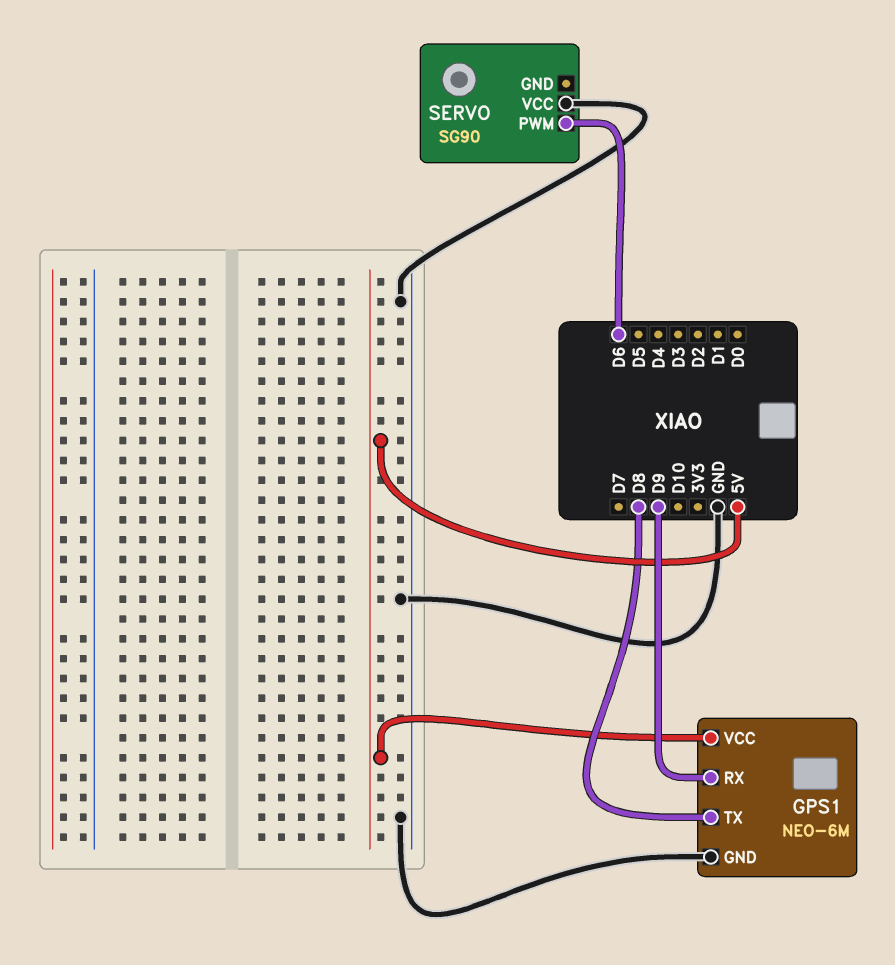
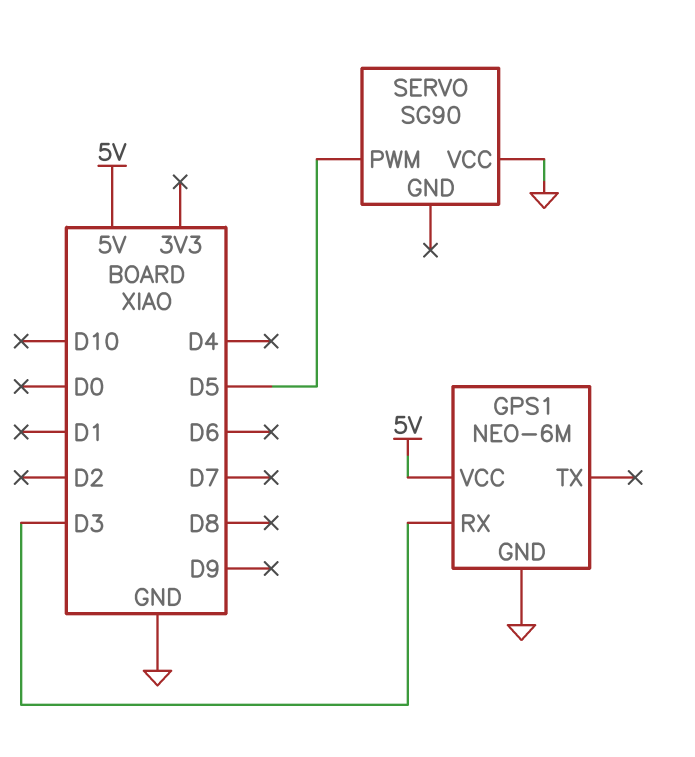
GPS1 pin RX: D9 -> D3
GPS1 pin TX: D8 -> none
SERVO pin PWM: D6 -> D5

